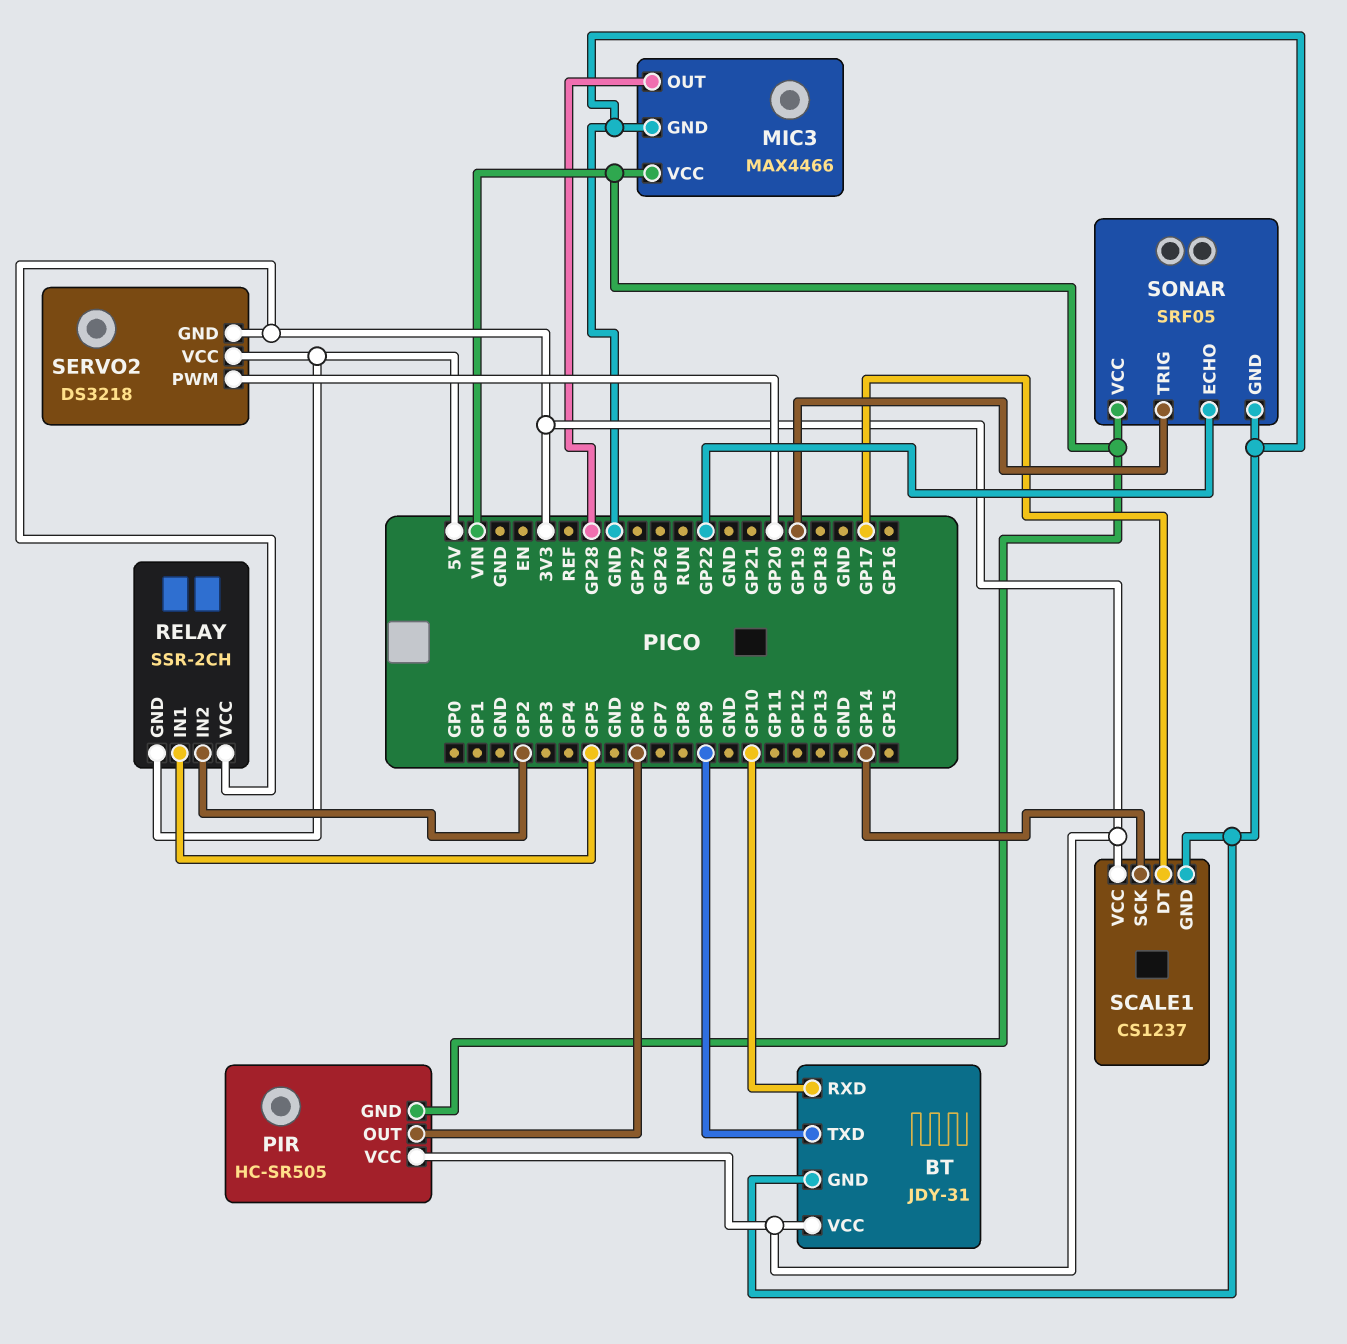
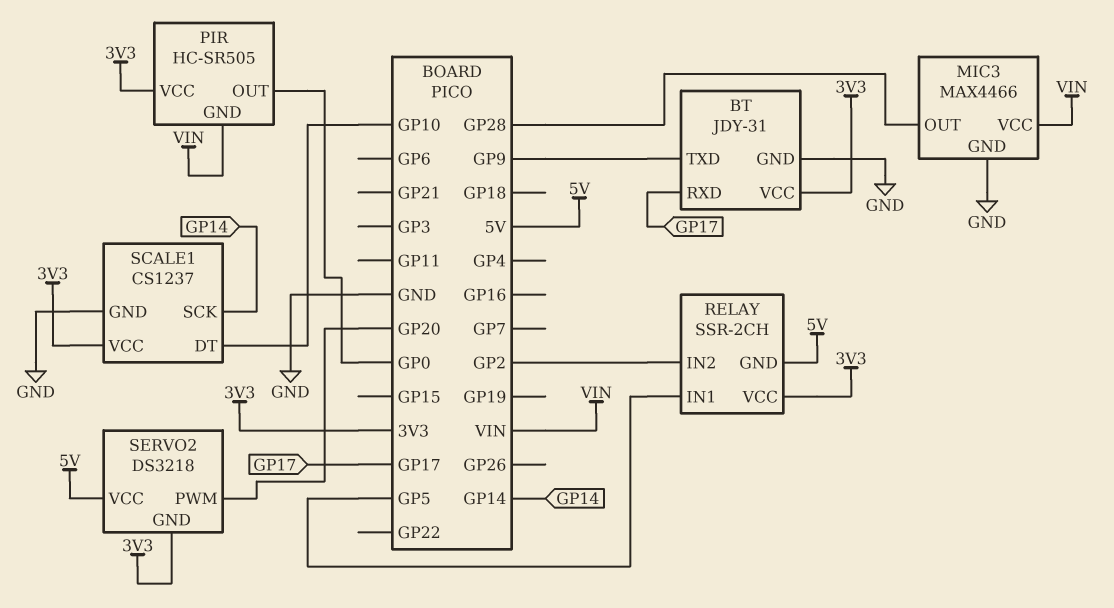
BT pin RXD: GP10 -> GP17
PIR pin OUT: GP6 -> GP0
SCALE1 pin DT: GP17 -> GP10
SONAR: SRF05 -> none
SONAR pin ECHO: GP22 -> none
SONAR pin GND: GND -> none
SONAR pin TRIG: GP19 -> none
SONAR pin VCC: VIN -> none

